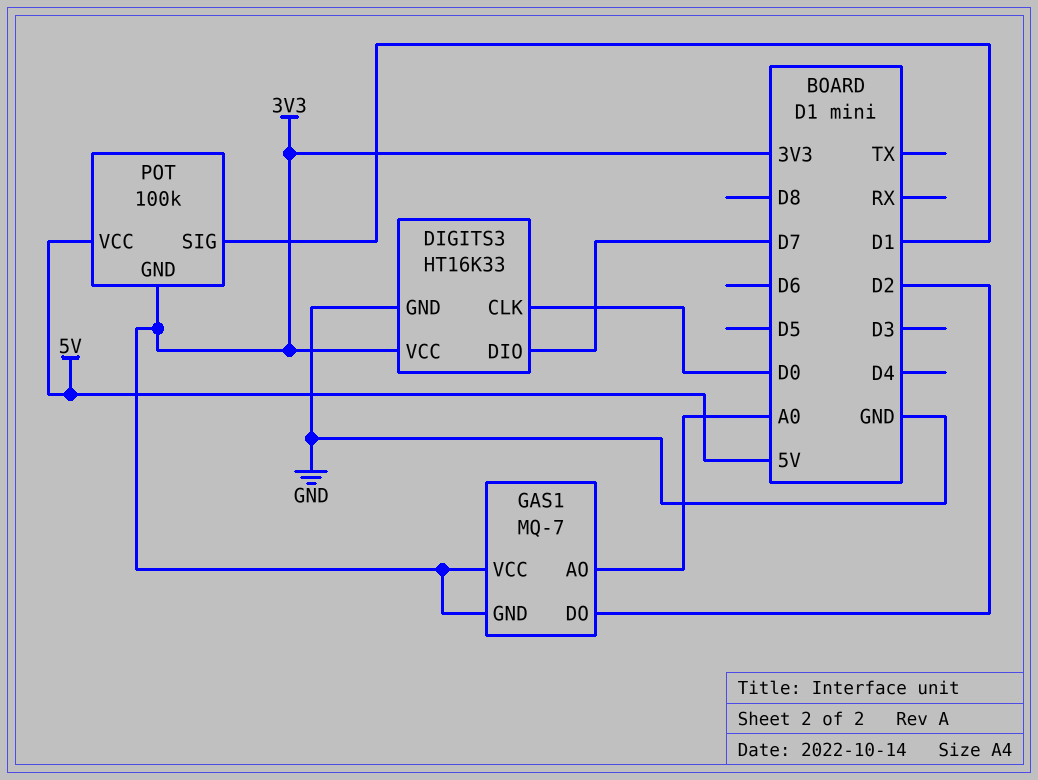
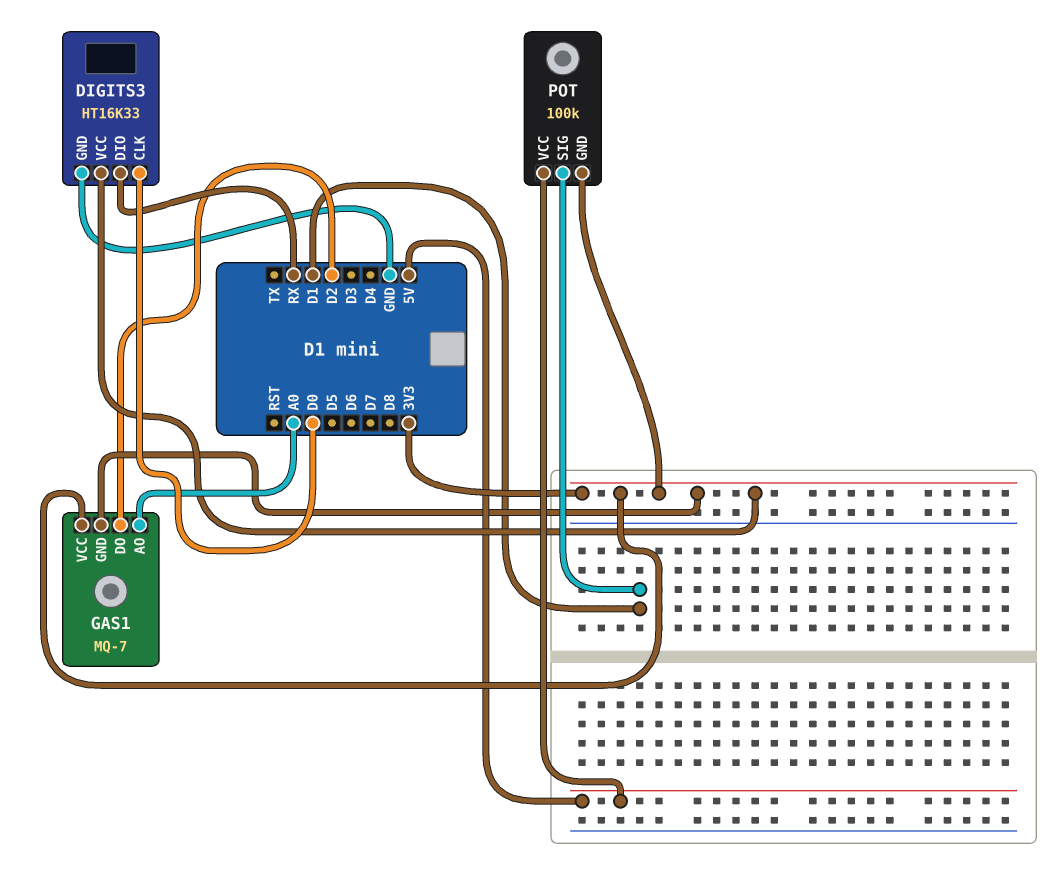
DIGITS3 pin DIO: D7 -> RX

